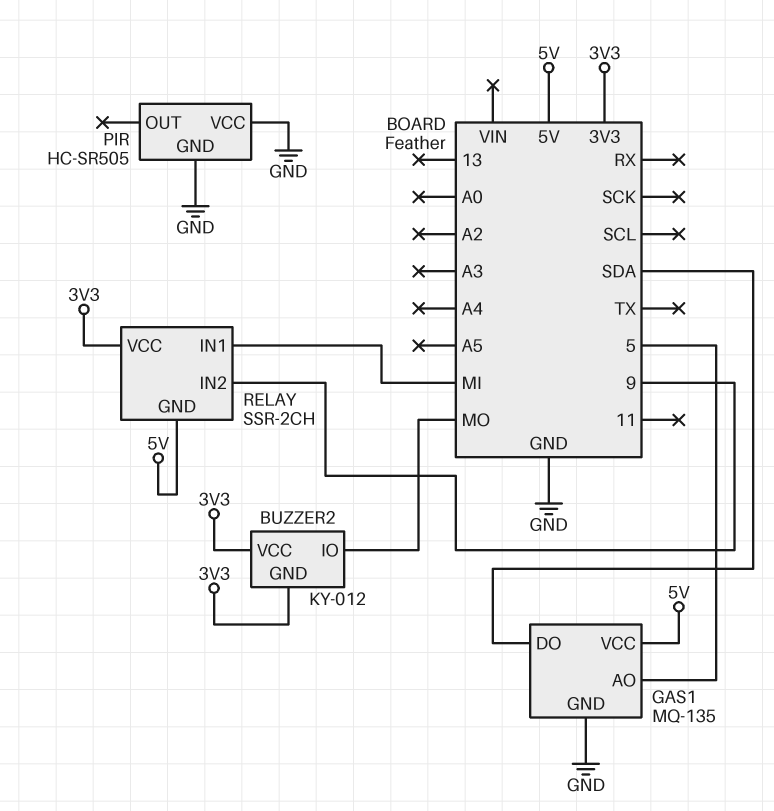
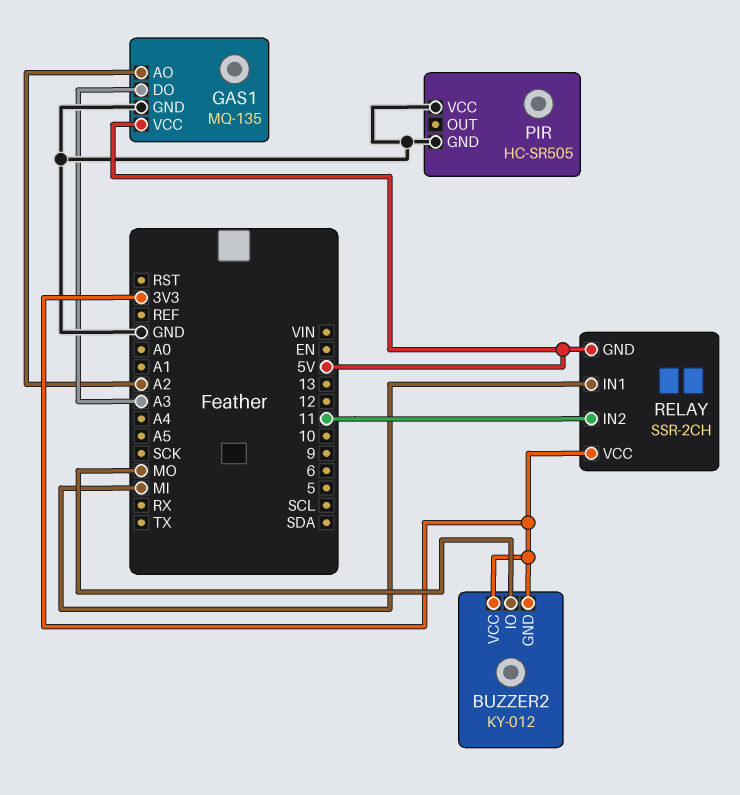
GAS1 pin AO: 5 -> A2
GAS1 pin DO: SDA -> A3
RELAY pin IN2: 9 -> 11

